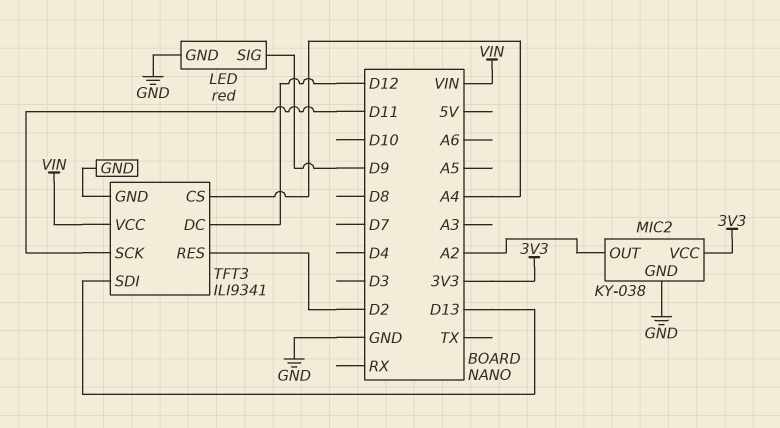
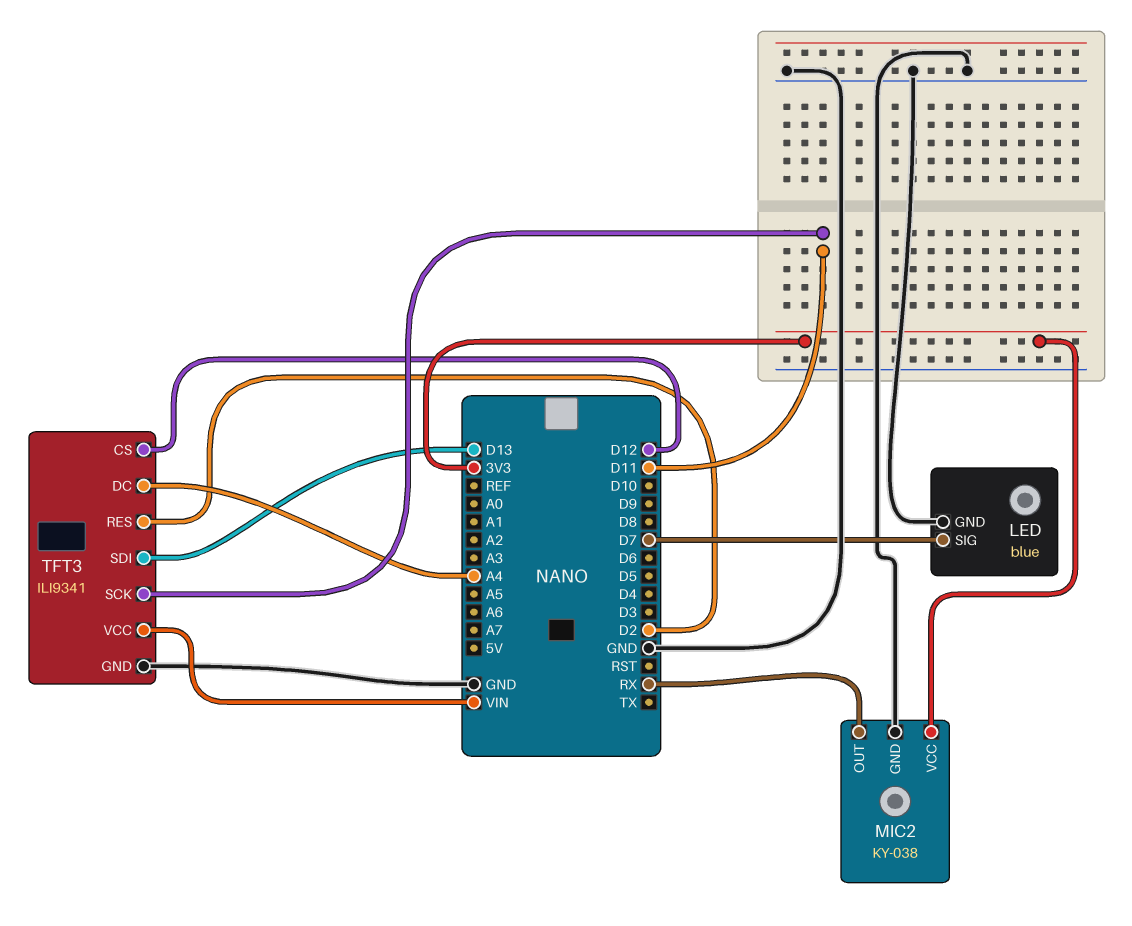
LED: red -> blue
LED pin SIG: D9 -> D7
MIC2 pin OUT: A2 -> RX
TFT3 pin CS: A4 -> D12
TFT3 pin DC: D12 -> A4

